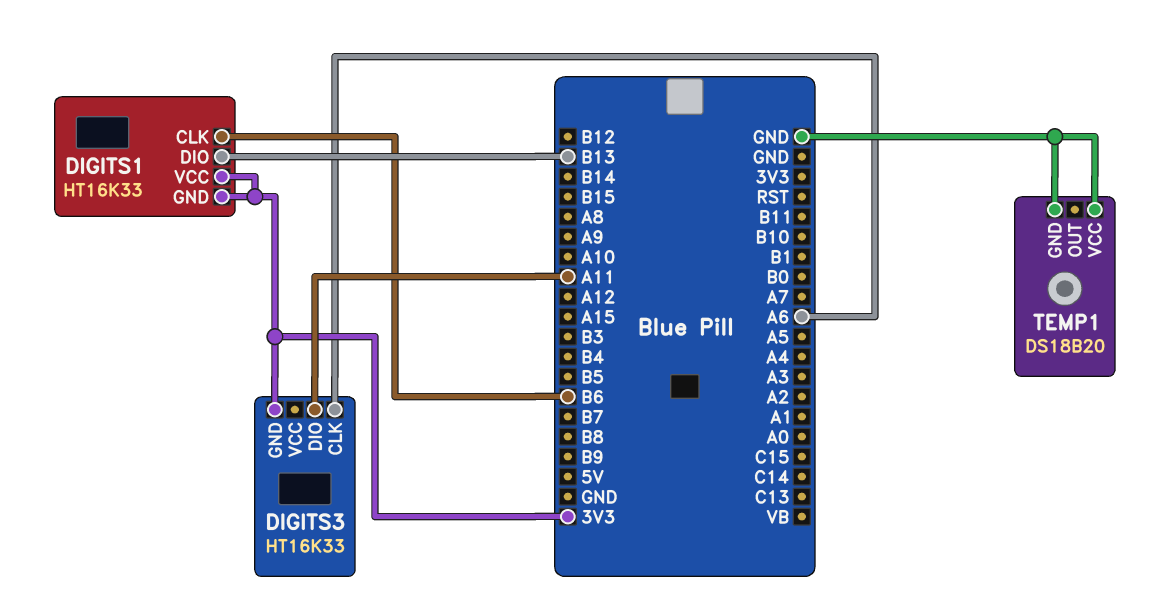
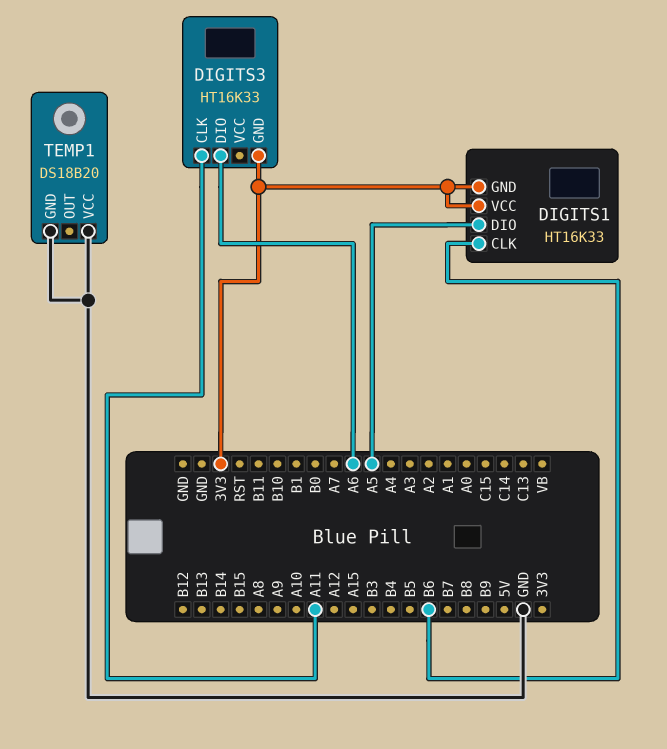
DIGITS1 pin DIO: B13 -> A5
DIGITS3 pin CLK: A6 -> A11
DIGITS3 pin DIO: A11 -> A6

